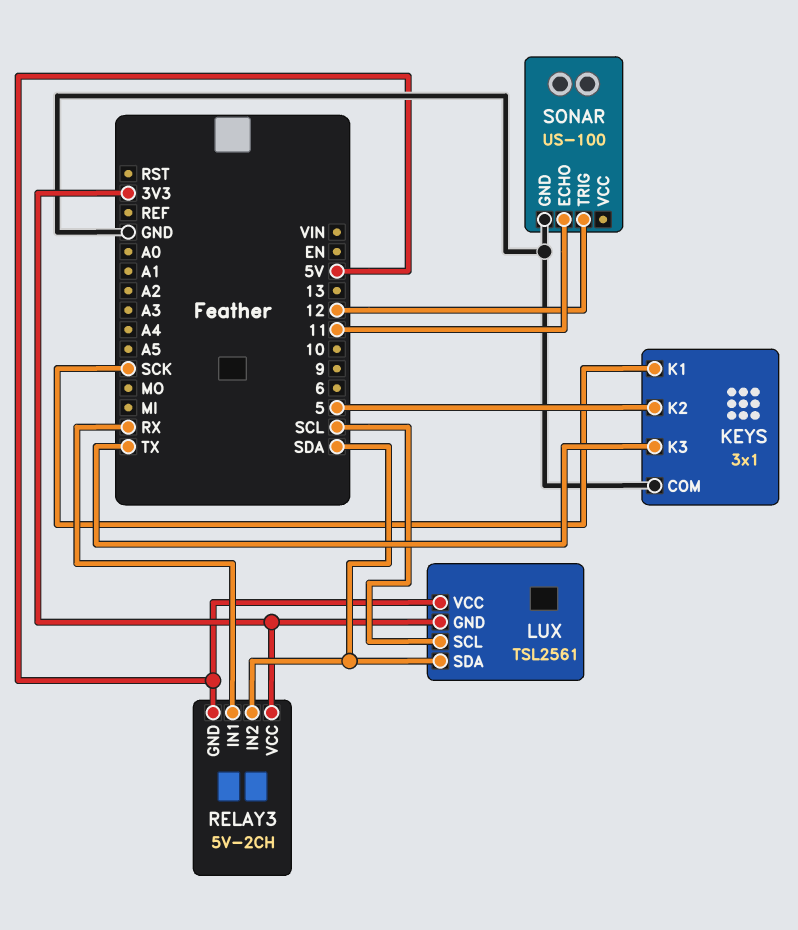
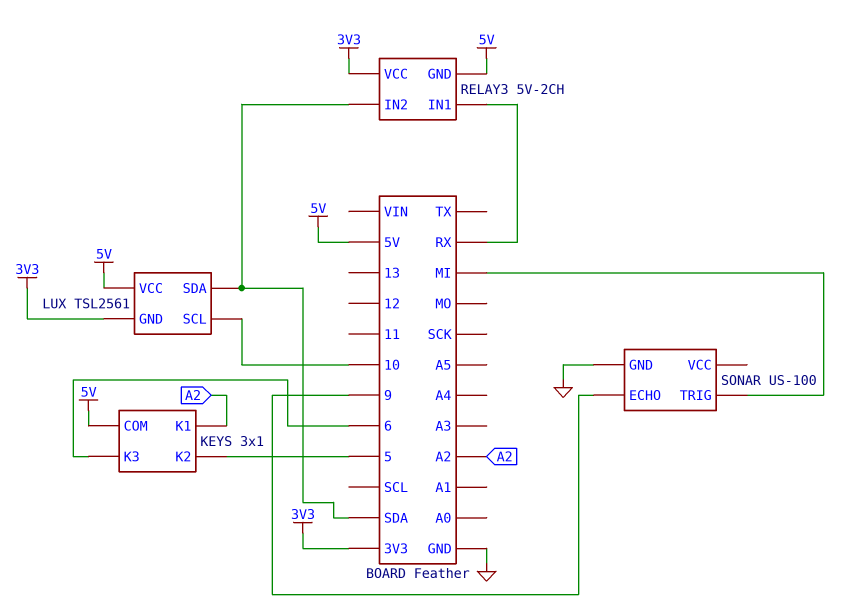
KEYS pin COM: GND -> 5V
KEYS pin K1: SCK -> A2
KEYS pin K3: TX -> 6
LUX pin SCL: SCL -> 10
SONAR pin ECHO: 11 -> 9
SONAR pin TRIG: 12 -> MI

